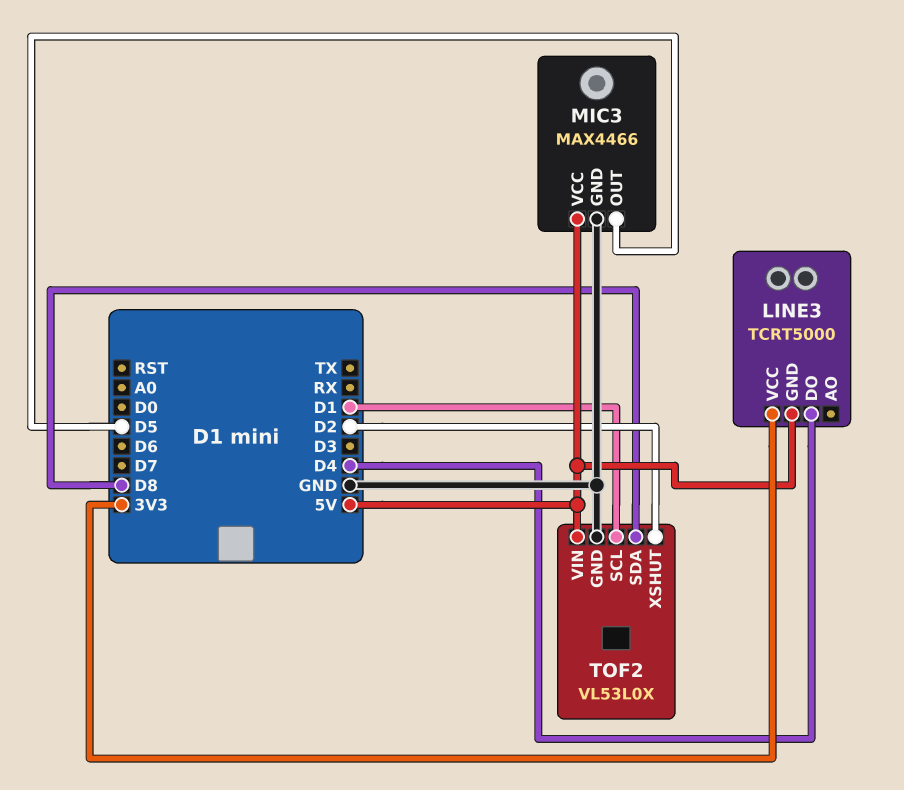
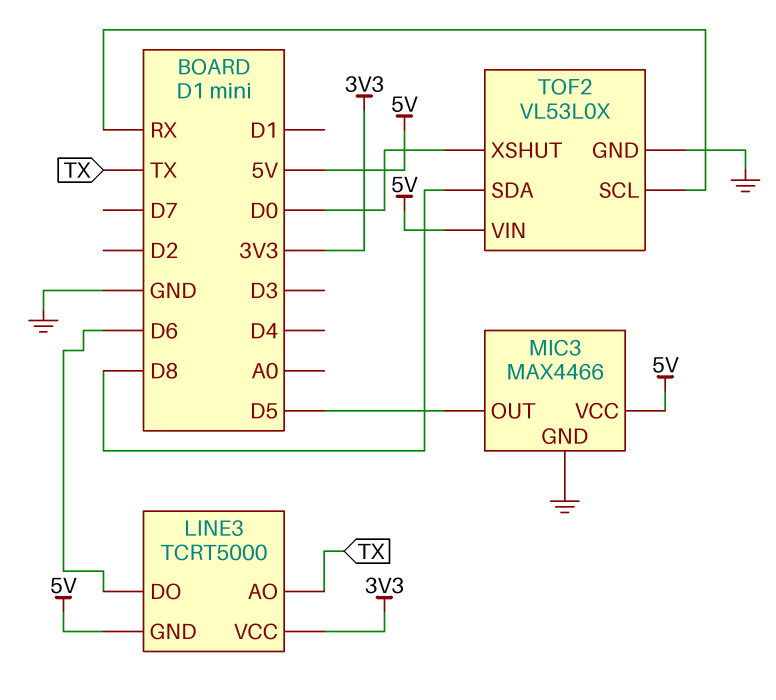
LINE3 pin AO: none -> TX
LINE3 pin DO: D4 -> D6
TOF2 pin SCL: D1 -> RX
TOF2 pin XSHUT: D2 -> D0

